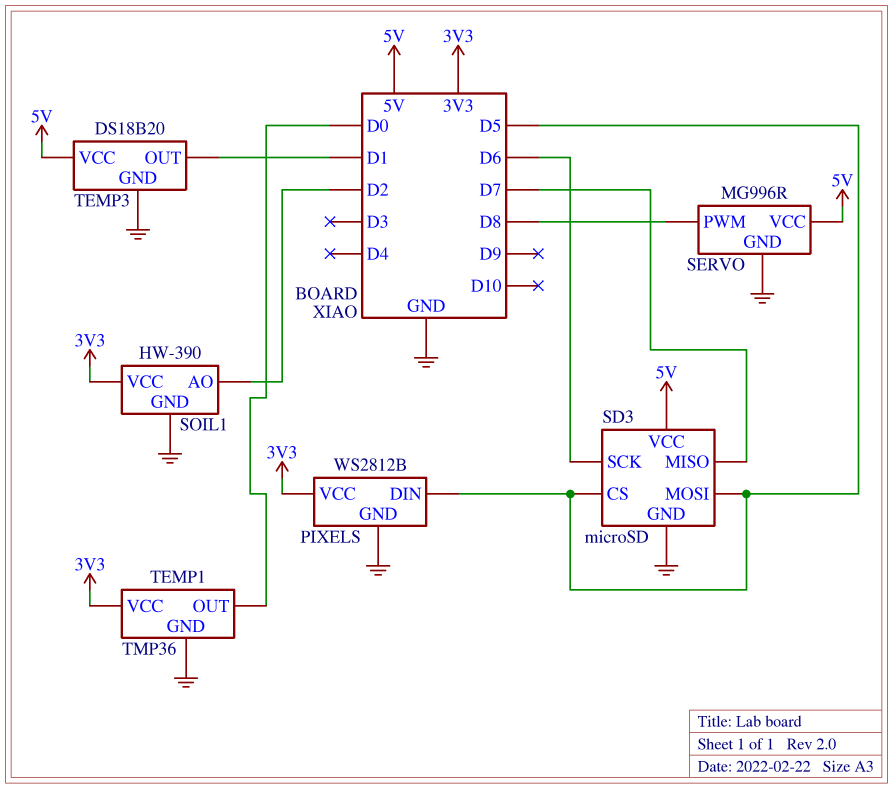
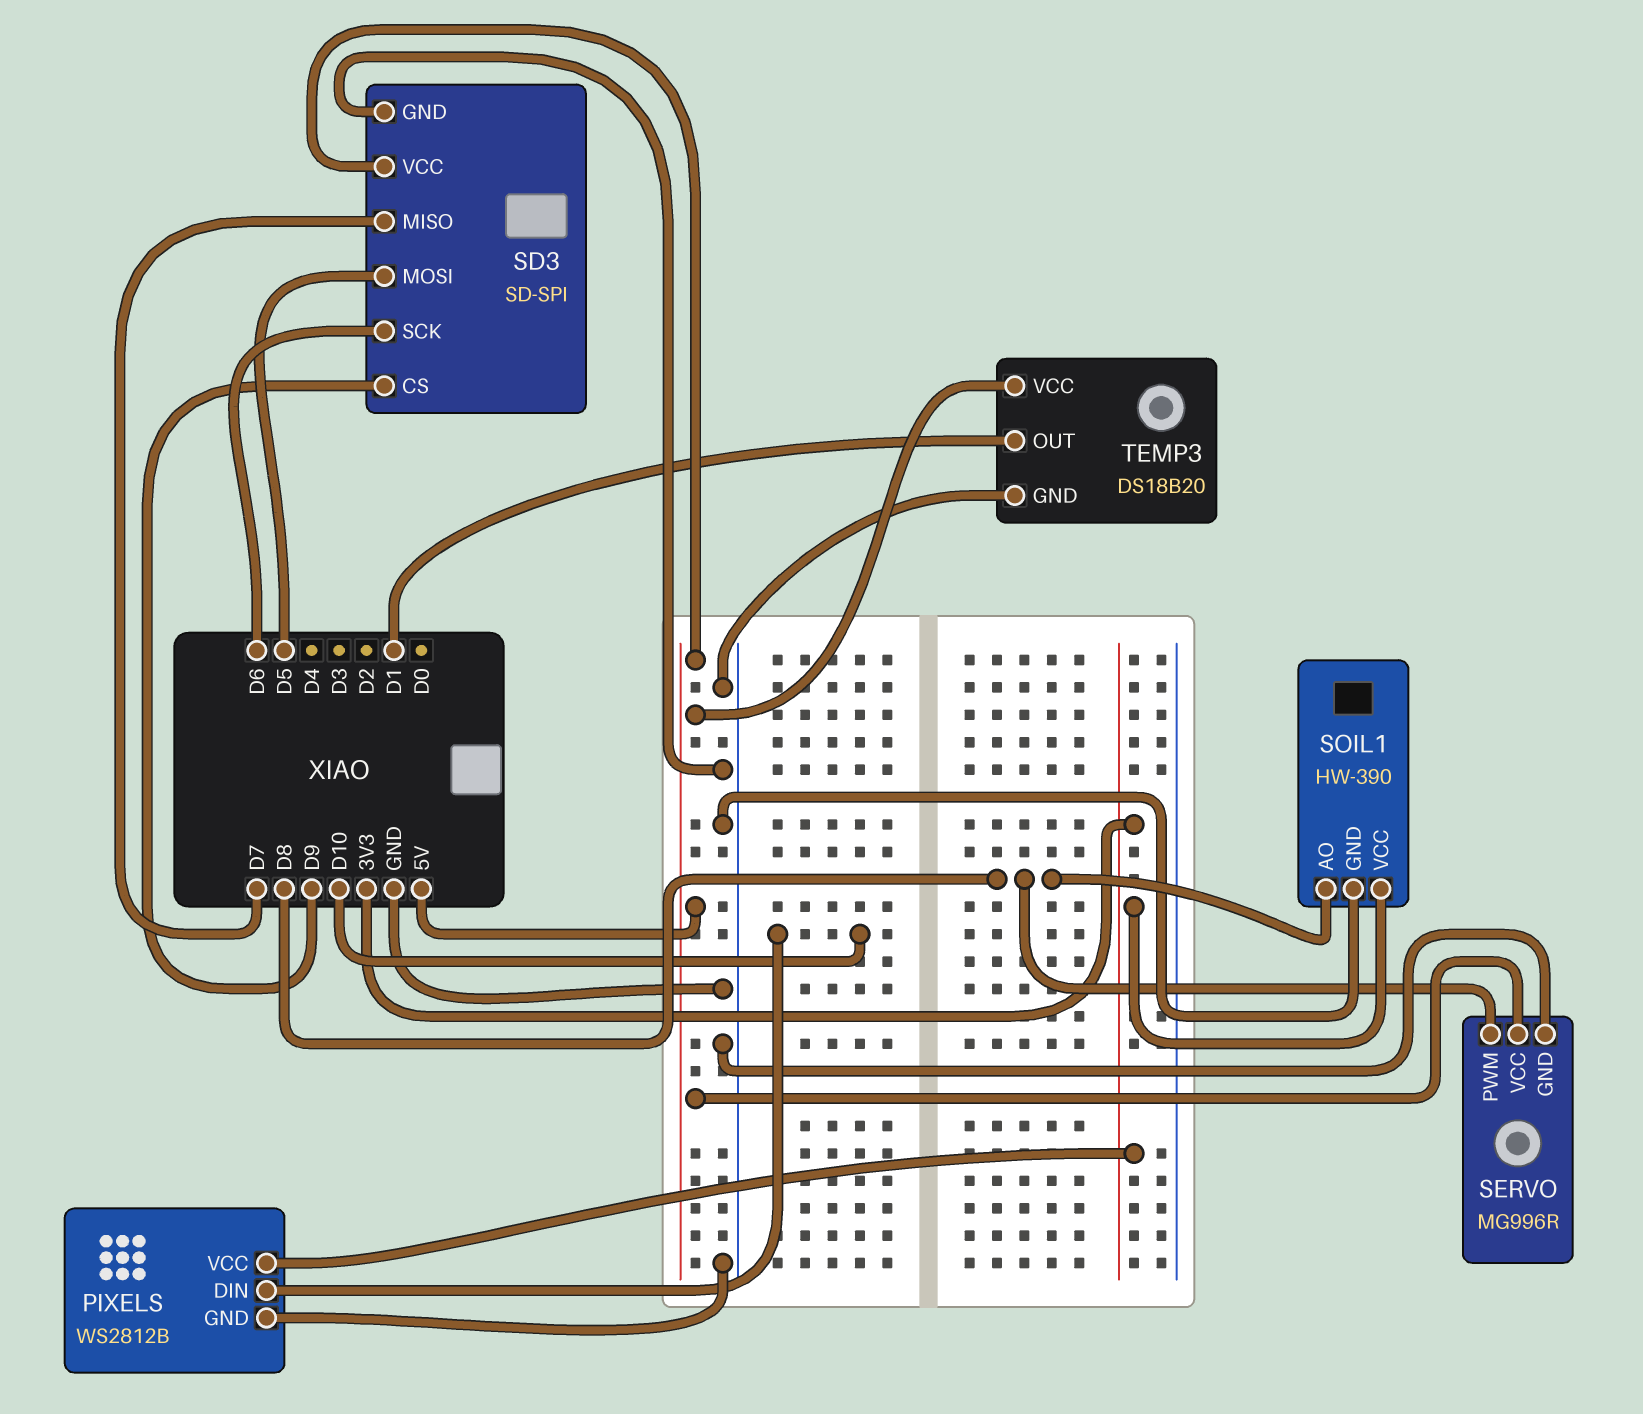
PIXELS pin DIN: D5 -> D10
SD3: microSD -> SD-SPI
SD3 pin CS: D5 -> D9
SOIL1 pin AO: D2 -> D8
TEMP1: TMP36 -> none
TEMP1 pin GND: GND -> none
TEMP1 pin OUT: D0 -> none
TEMP1 pin VCC: 3V3 -> none

